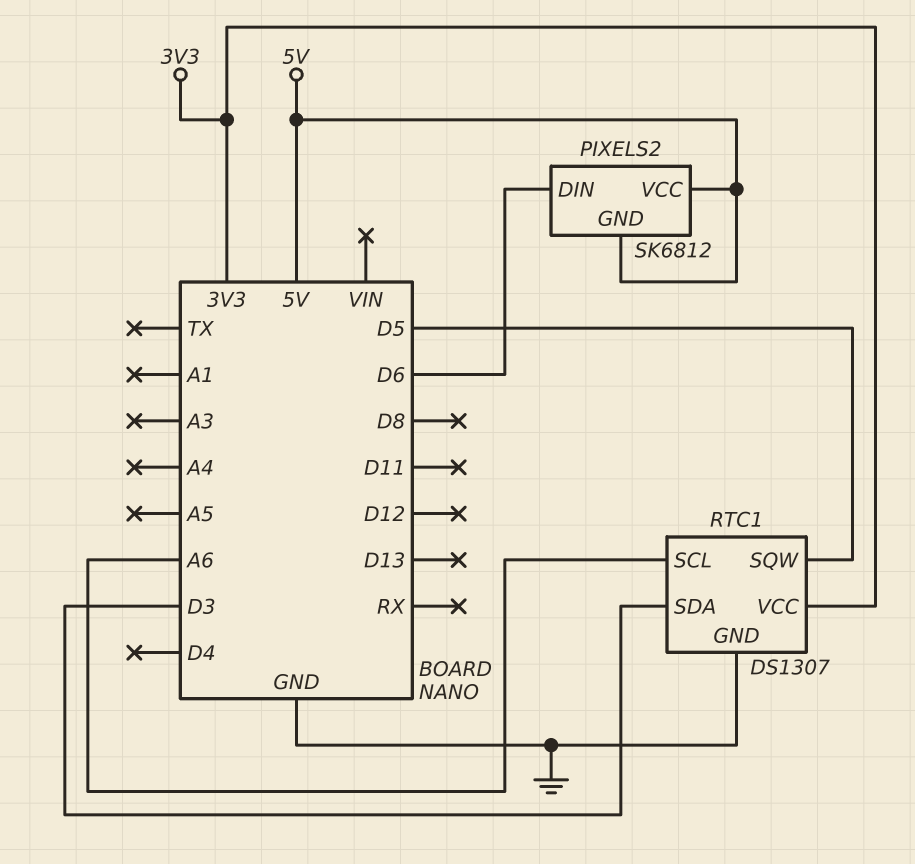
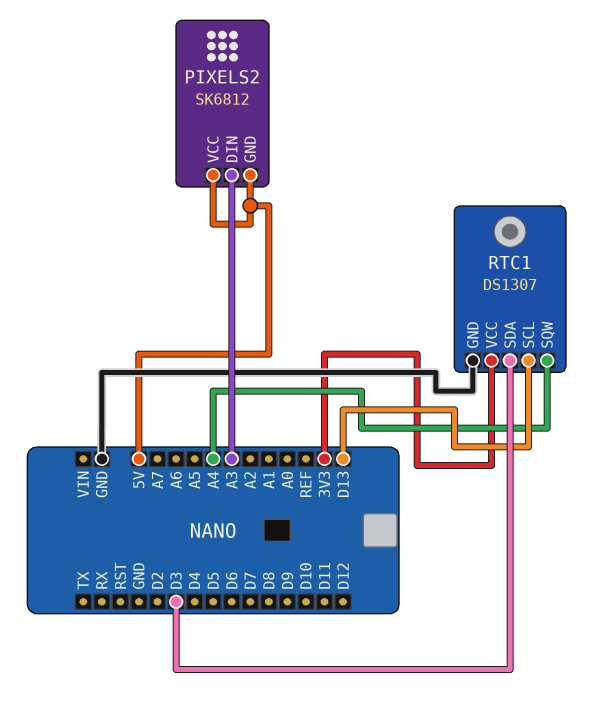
PIXELS2 pin DIN: D6 -> A3
RTC1 pin SCL: A6 -> D13
RTC1 pin SQW: D5 -> A4

